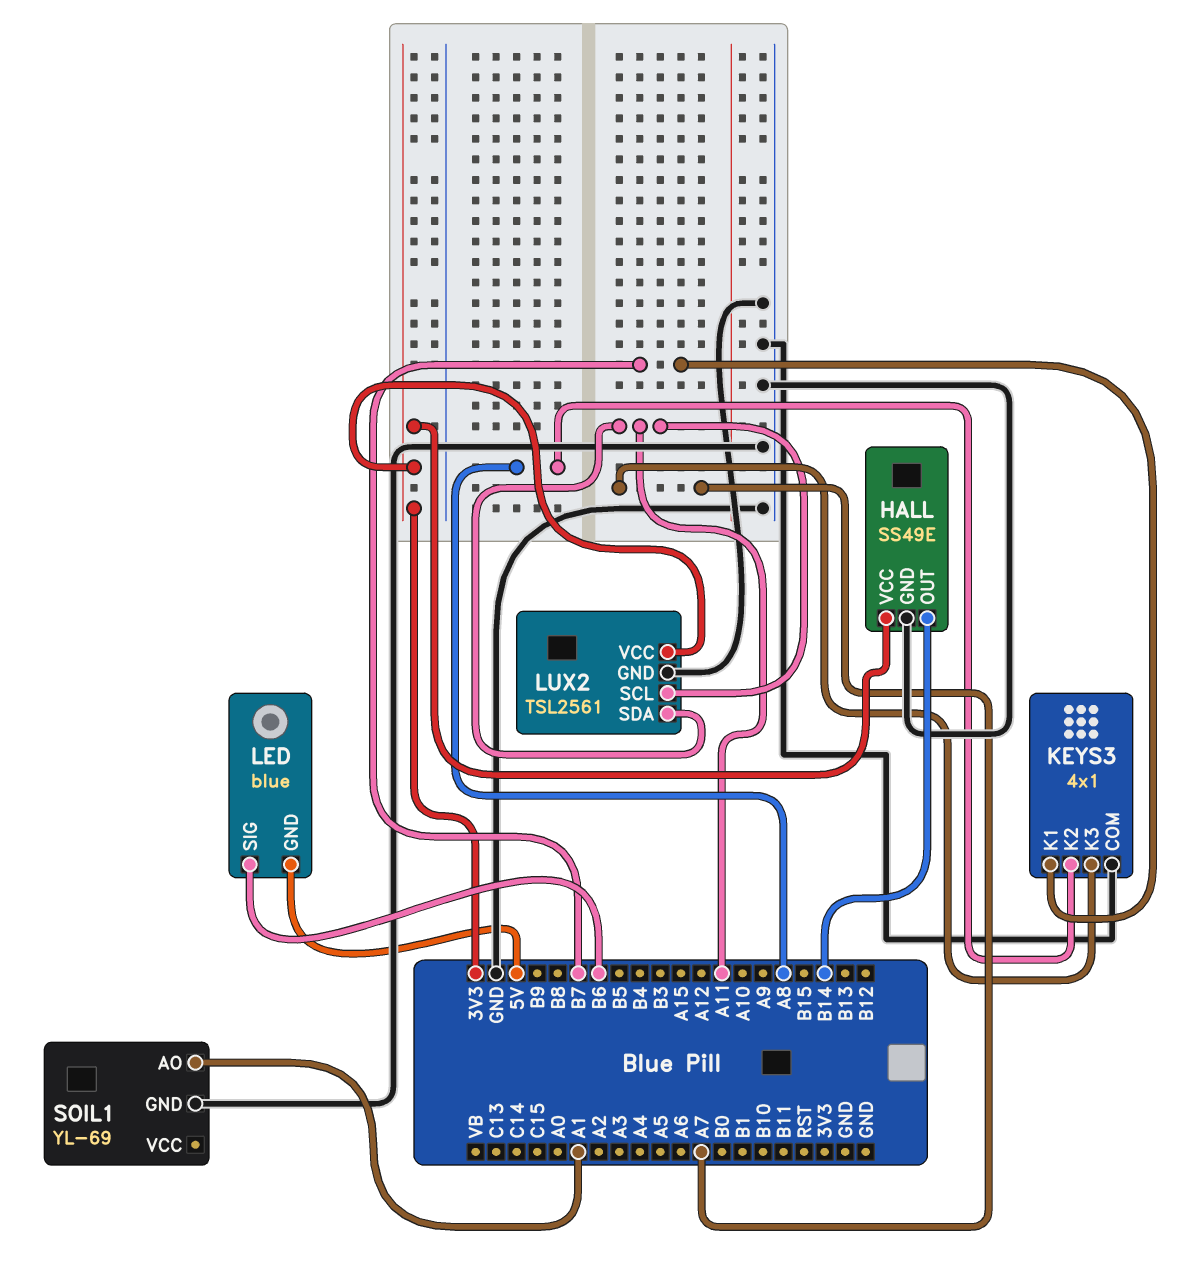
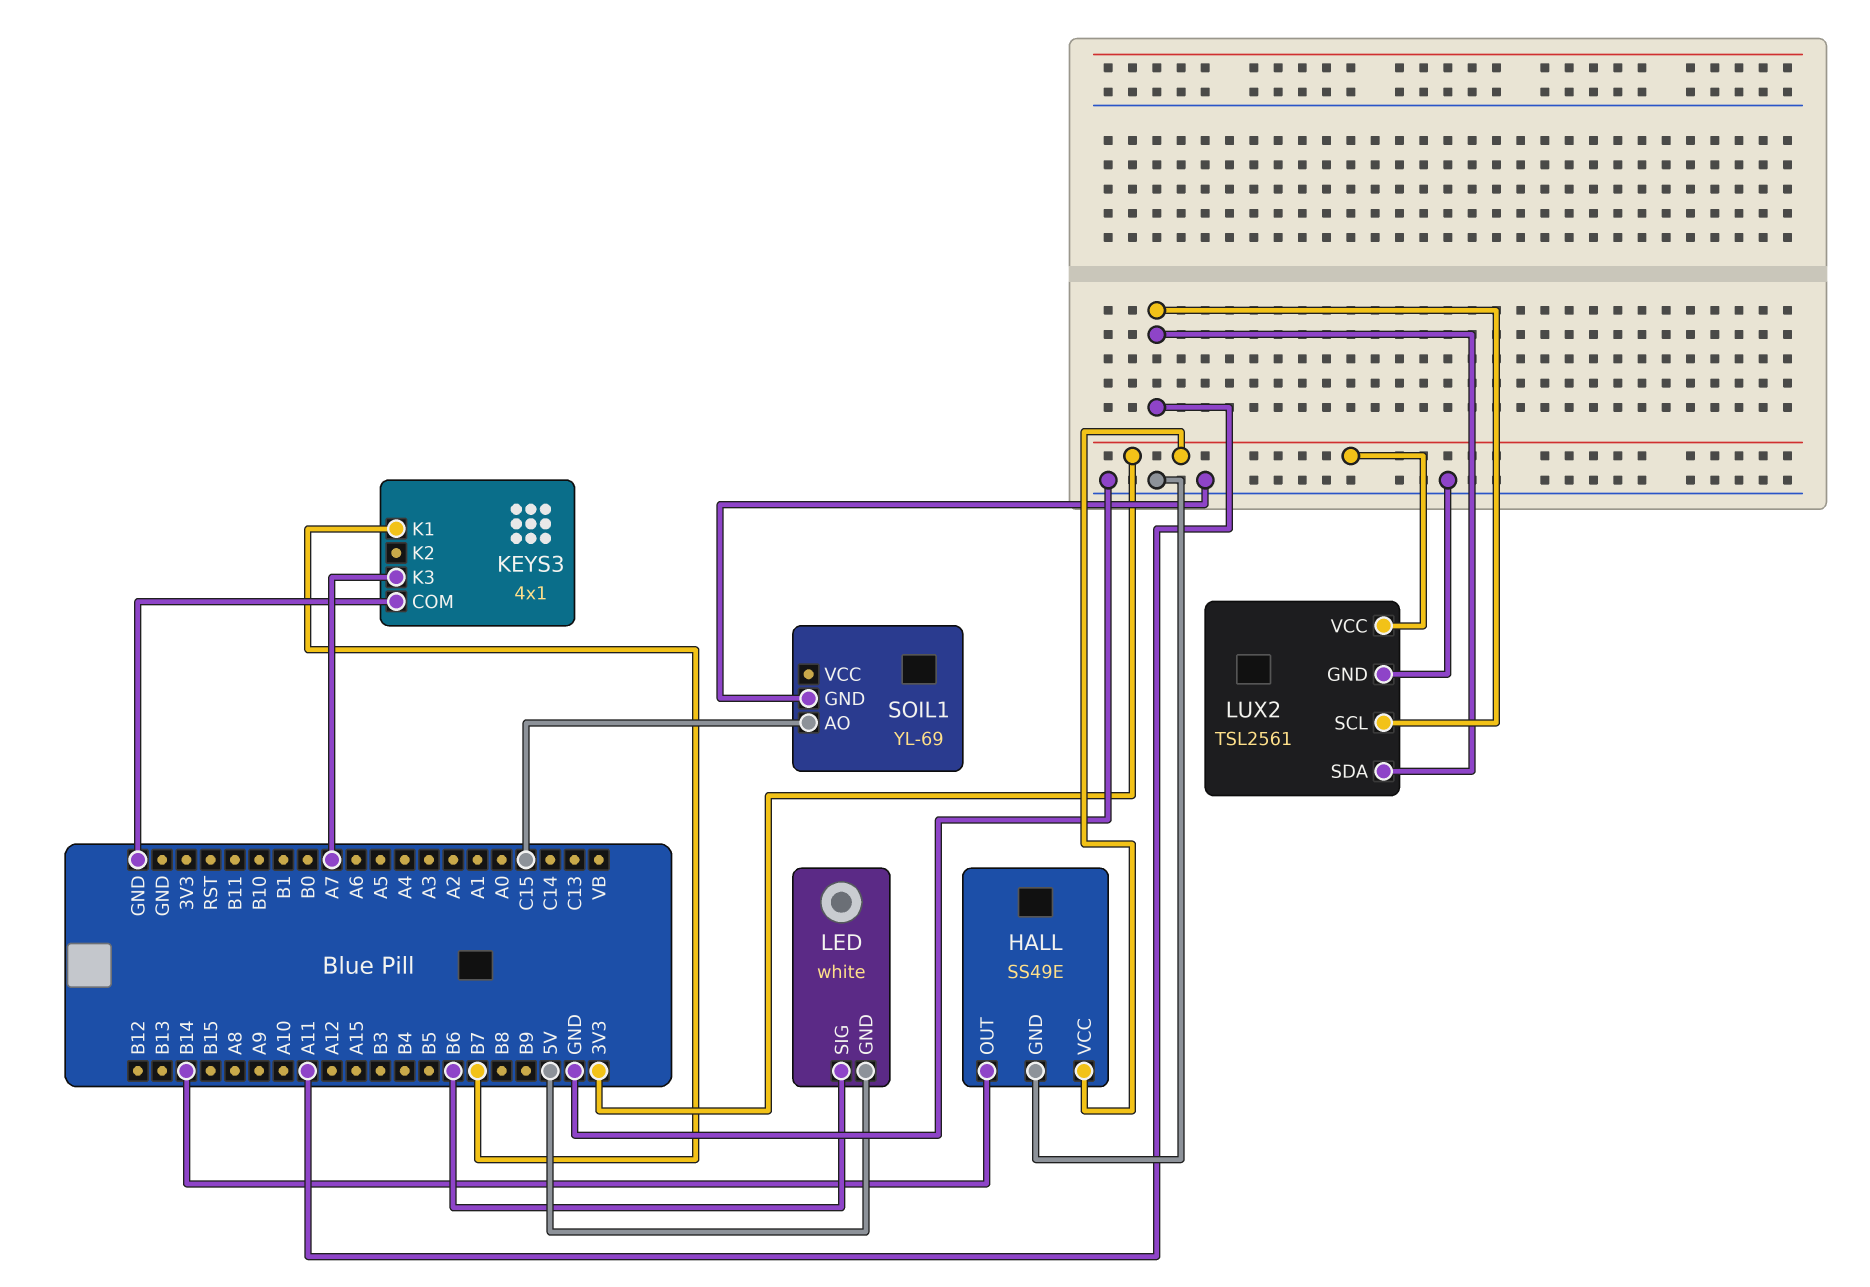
KEYS3 pin K2: A8 -> none
LED: blue -> white
SOIL1 pin AO: A1 -> C15

